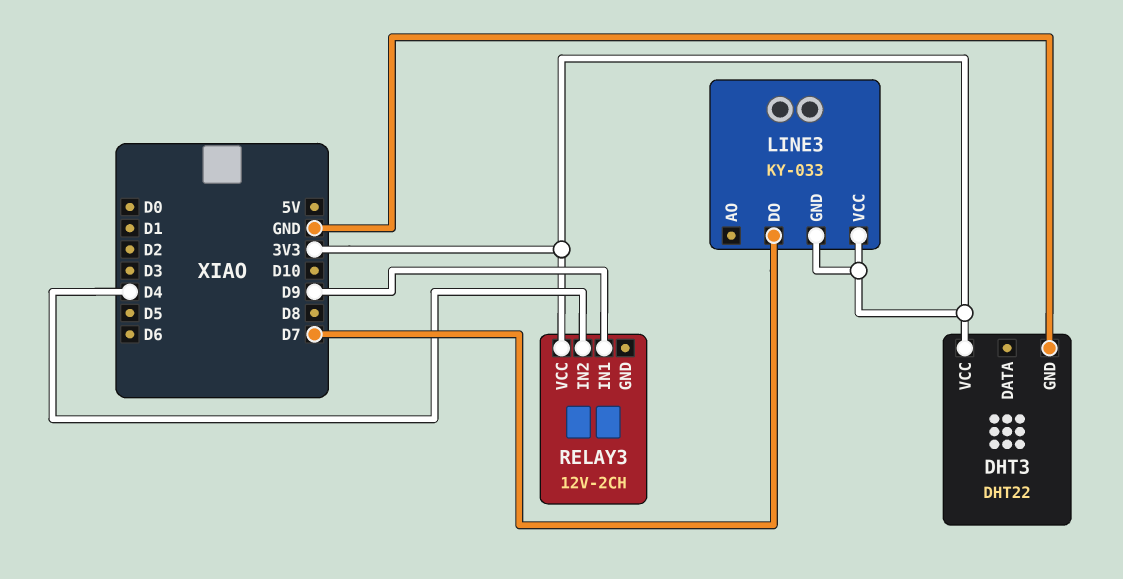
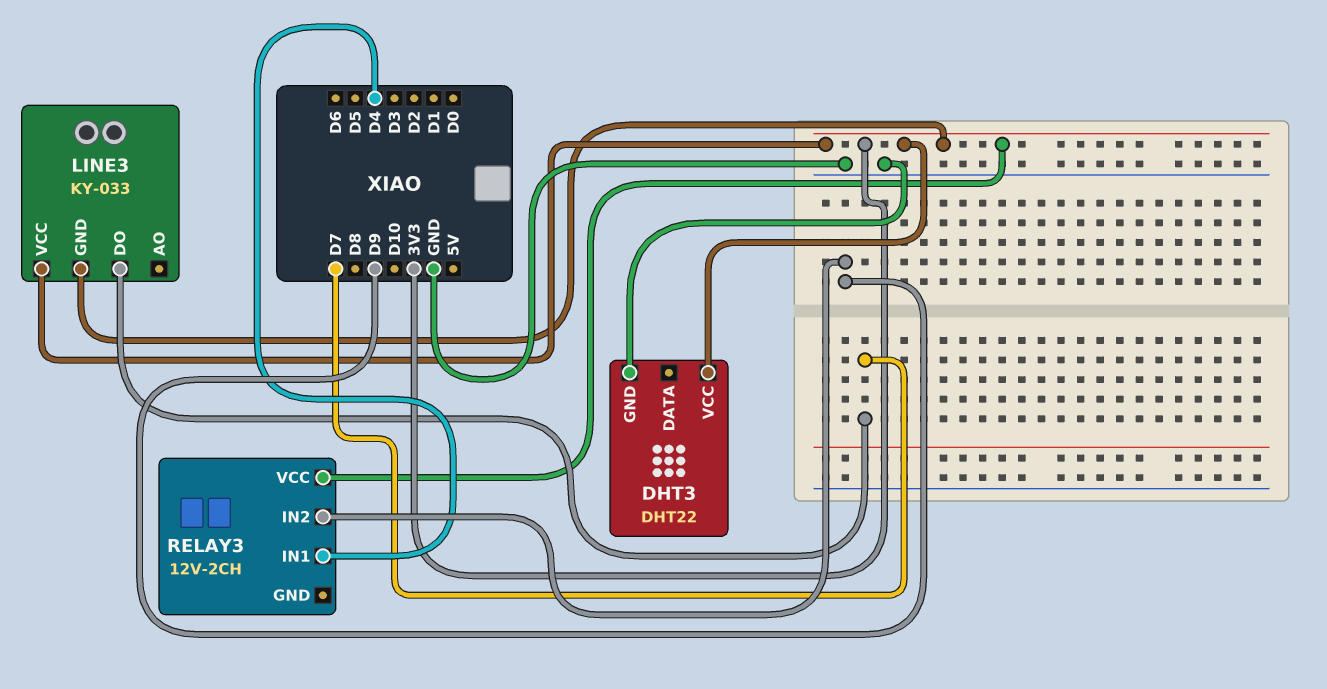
RELAY3 pin IN1: D9 -> D4
RELAY3 pin IN2: D4 -> D9

